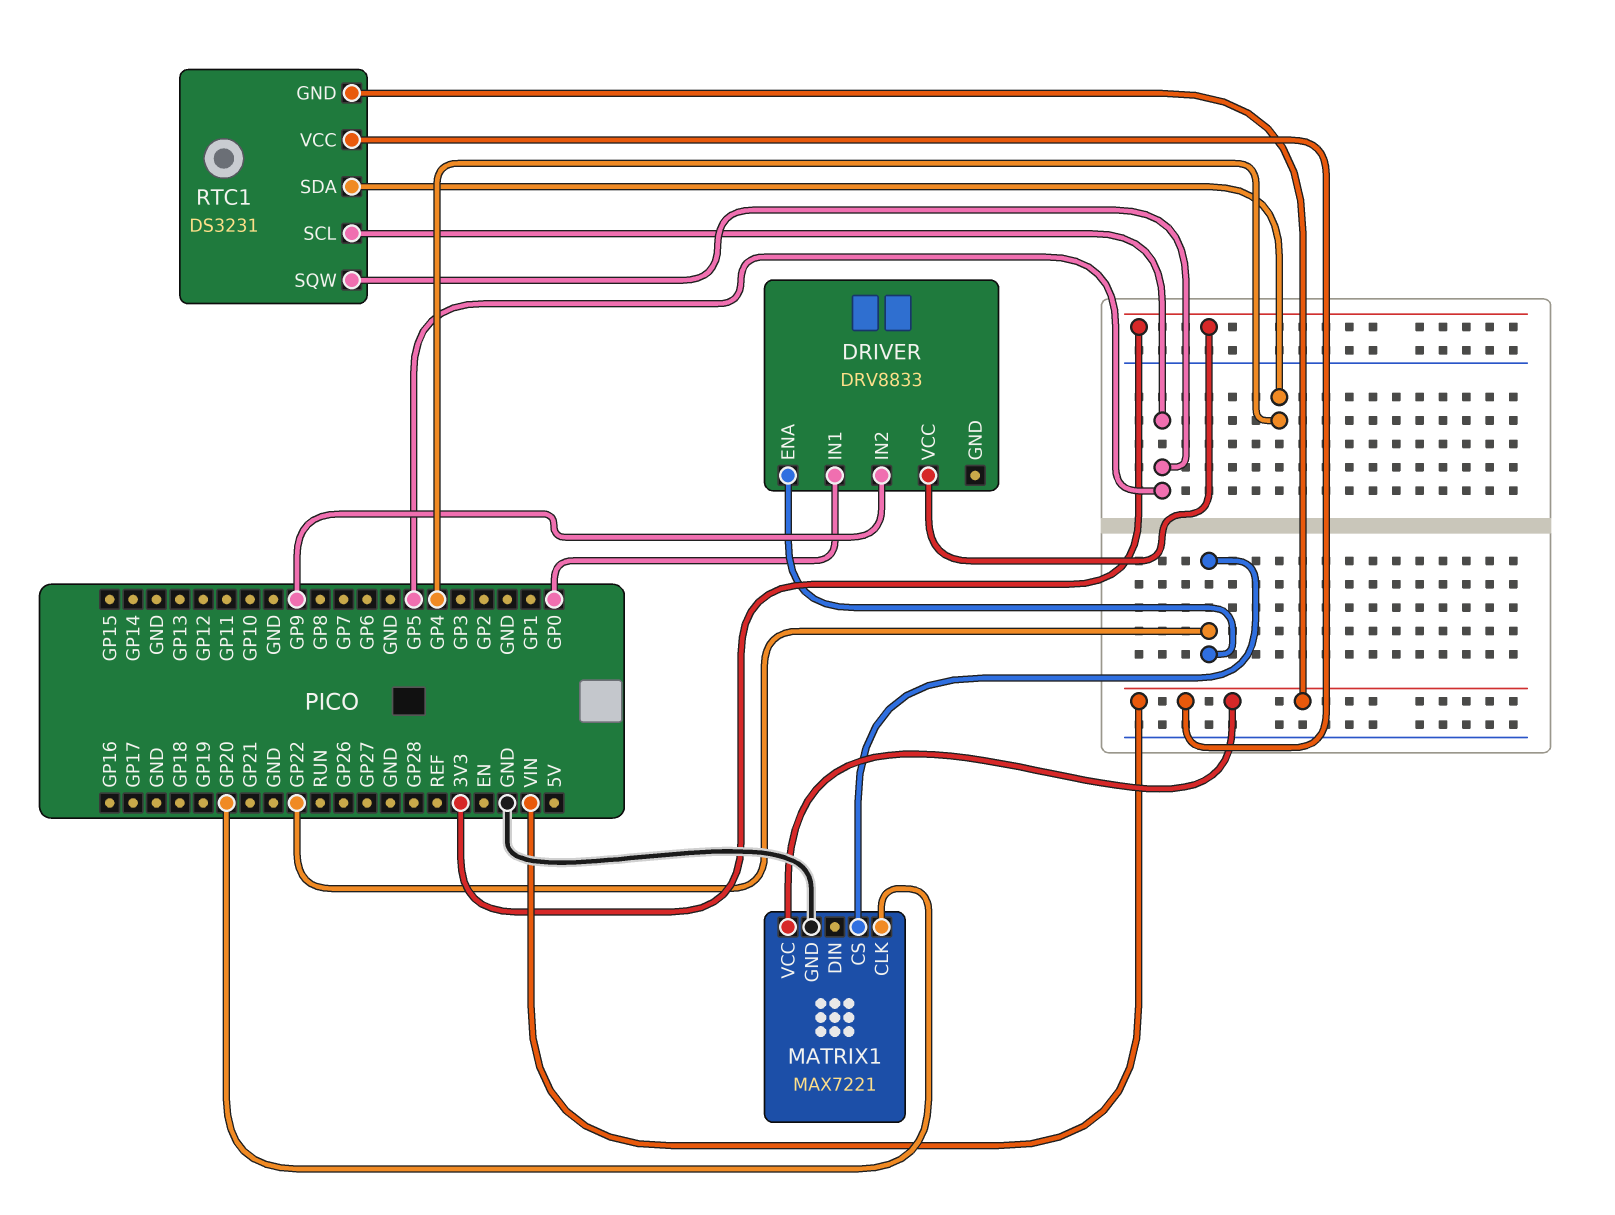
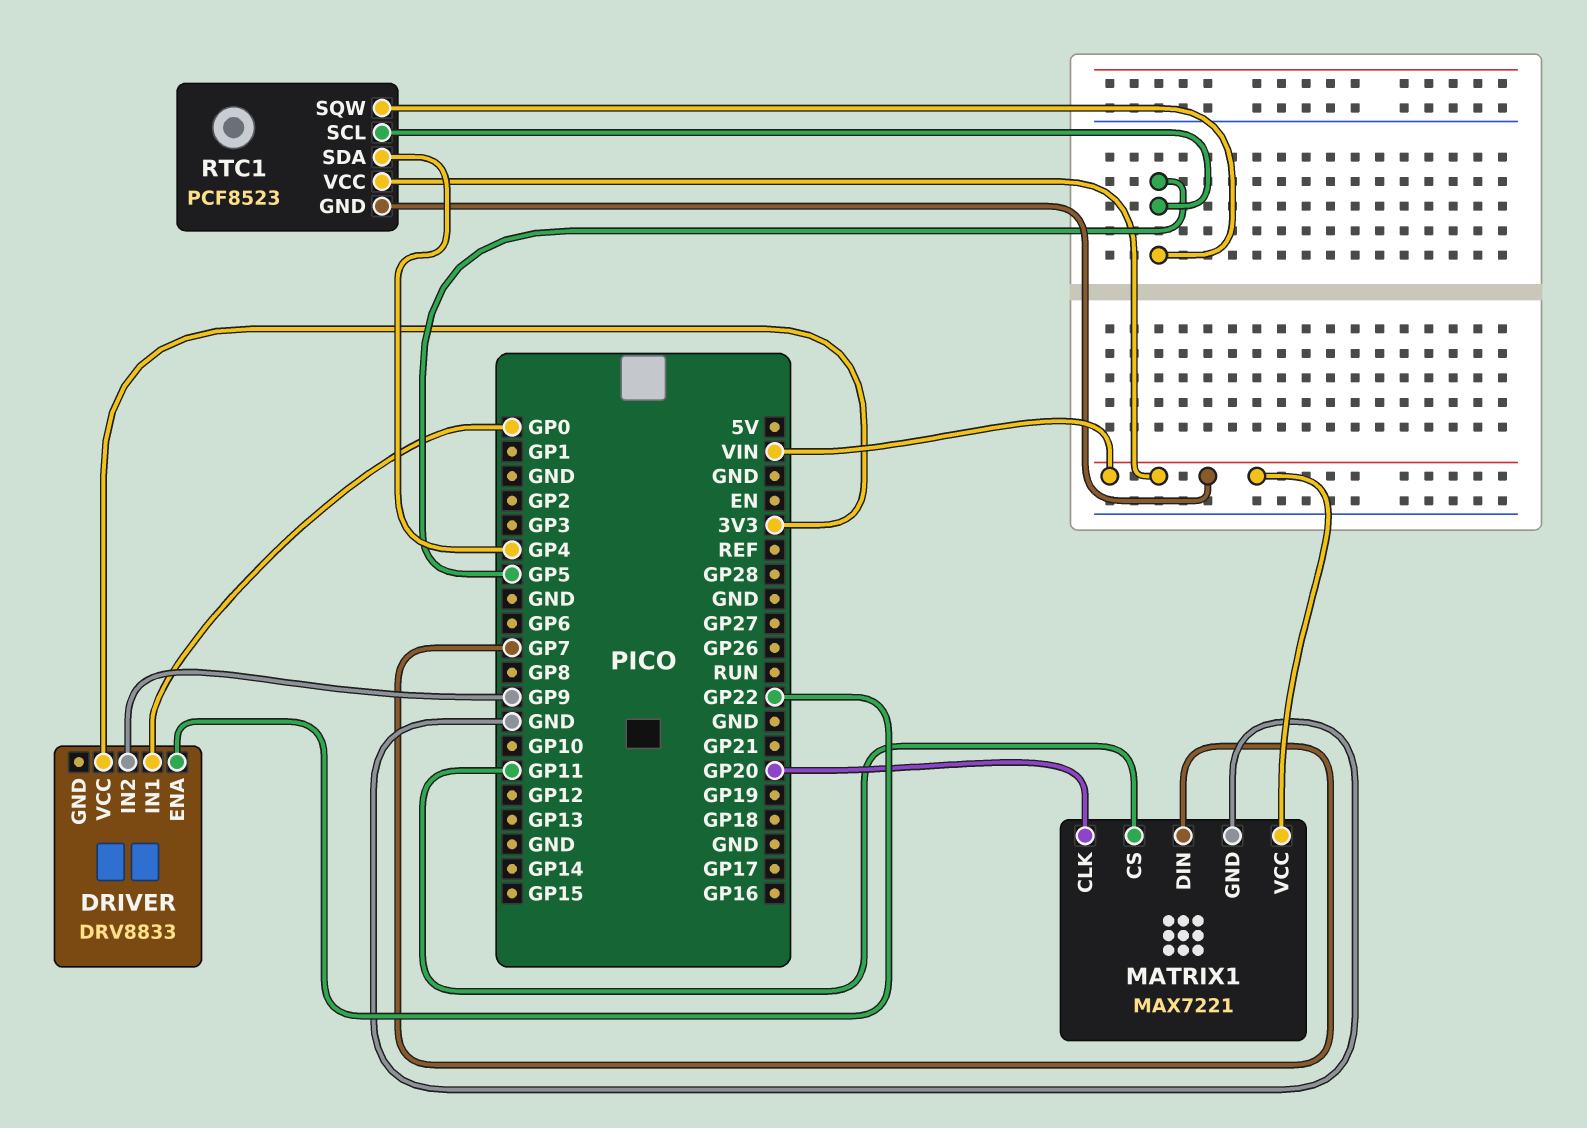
MATRIX1 pin CS: GP22 -> GP11
MATRIX1 pin DIN: none -> GP7
RTC1: DS3231 -> PCF8523

